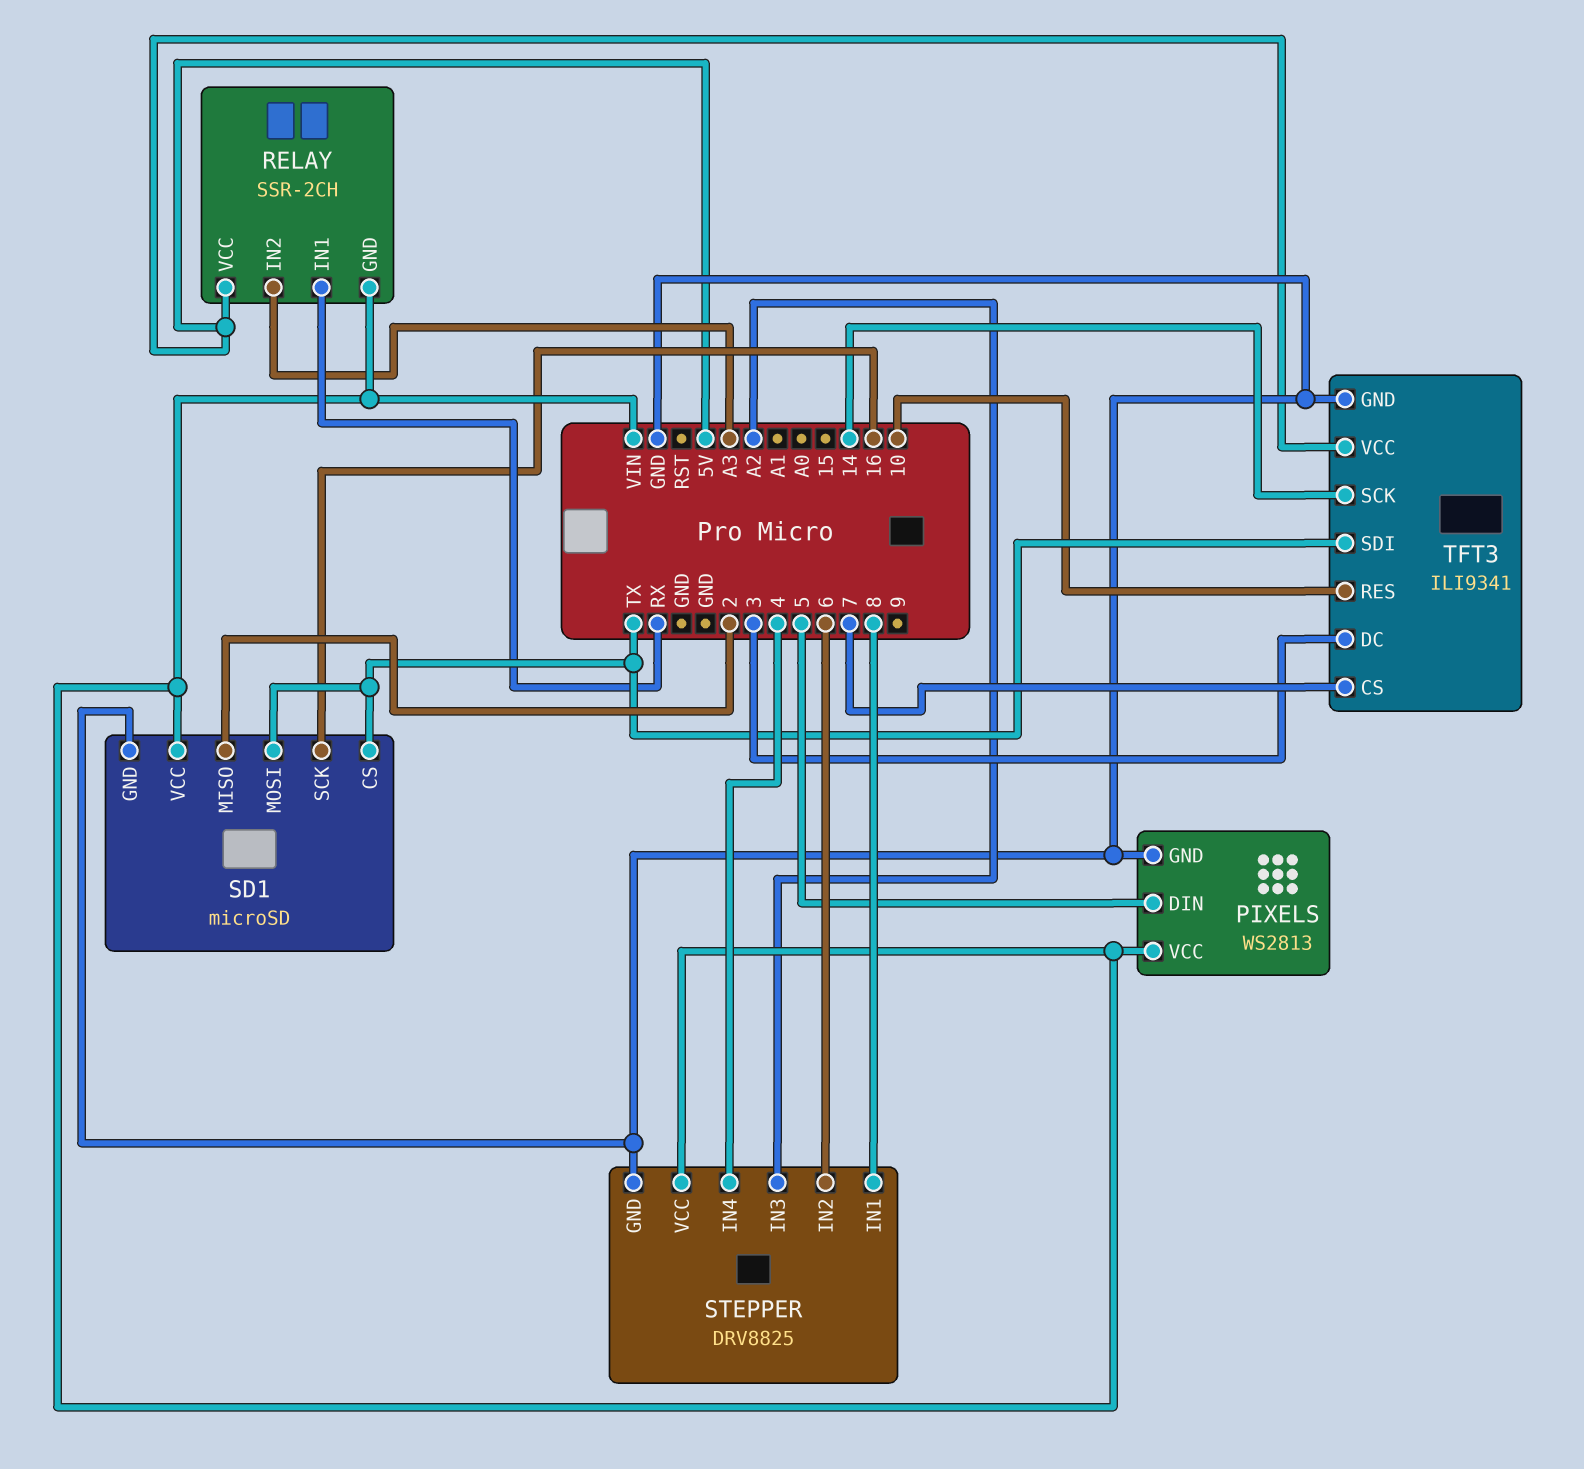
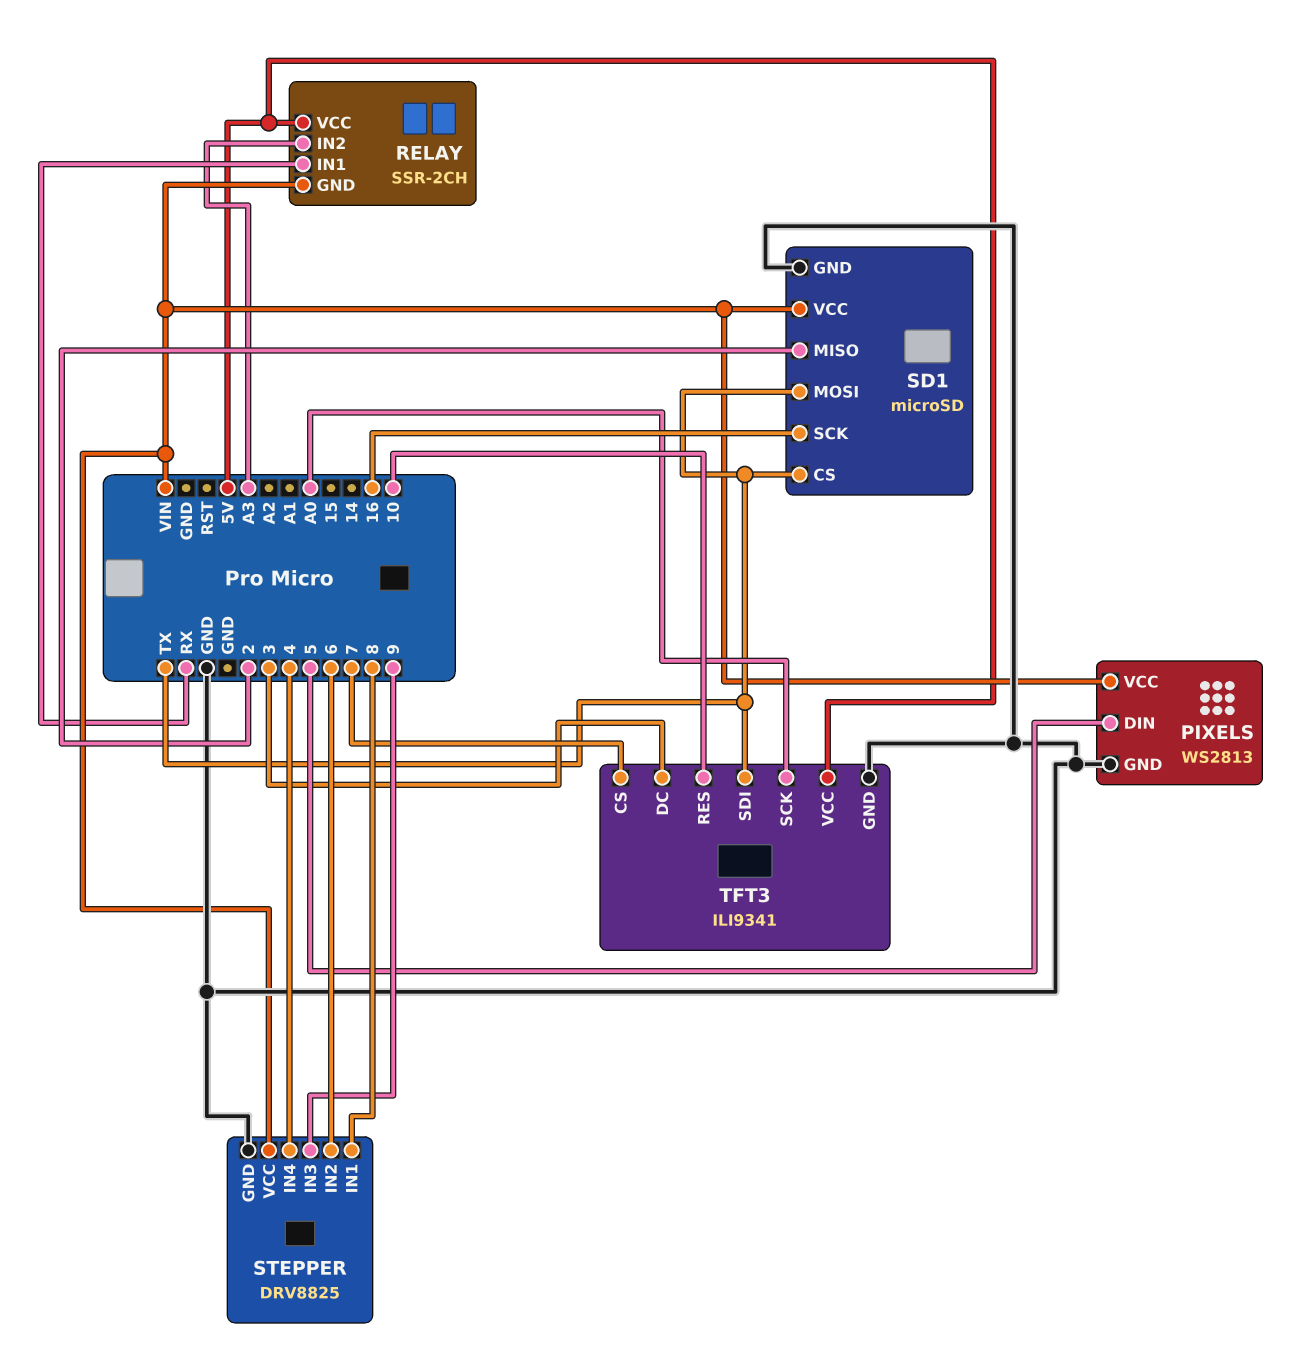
STEPPER pin IN3: A2 -> 9
TFT3 pin SCK: 14 -> A0

